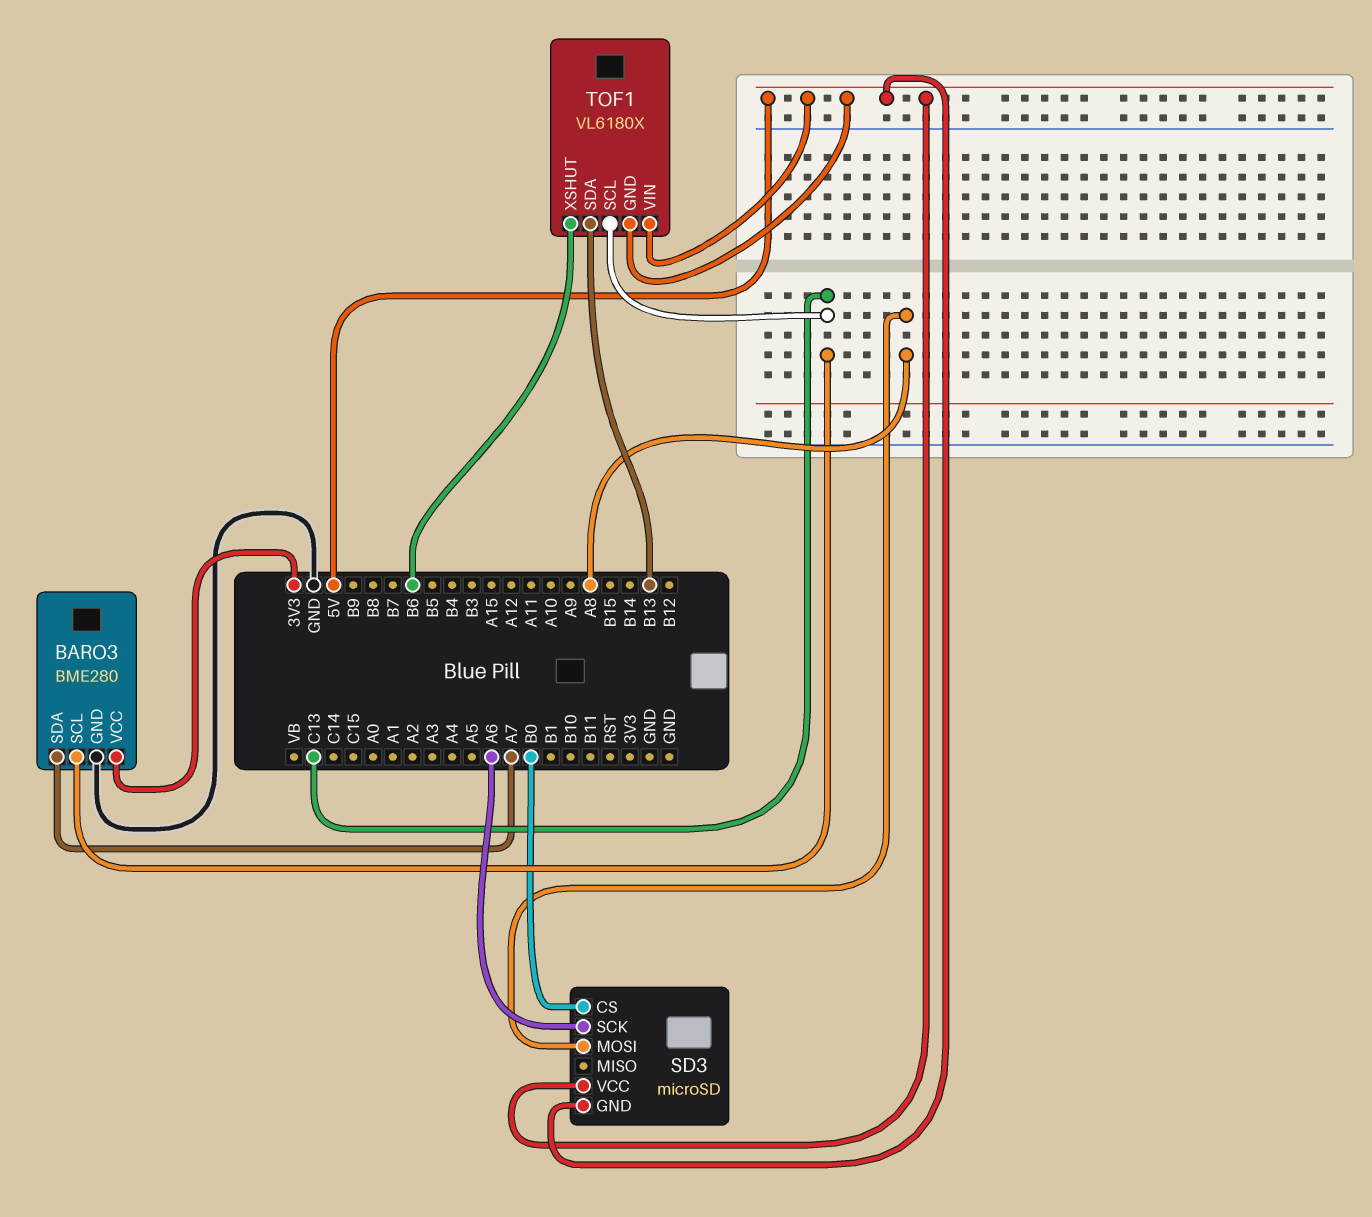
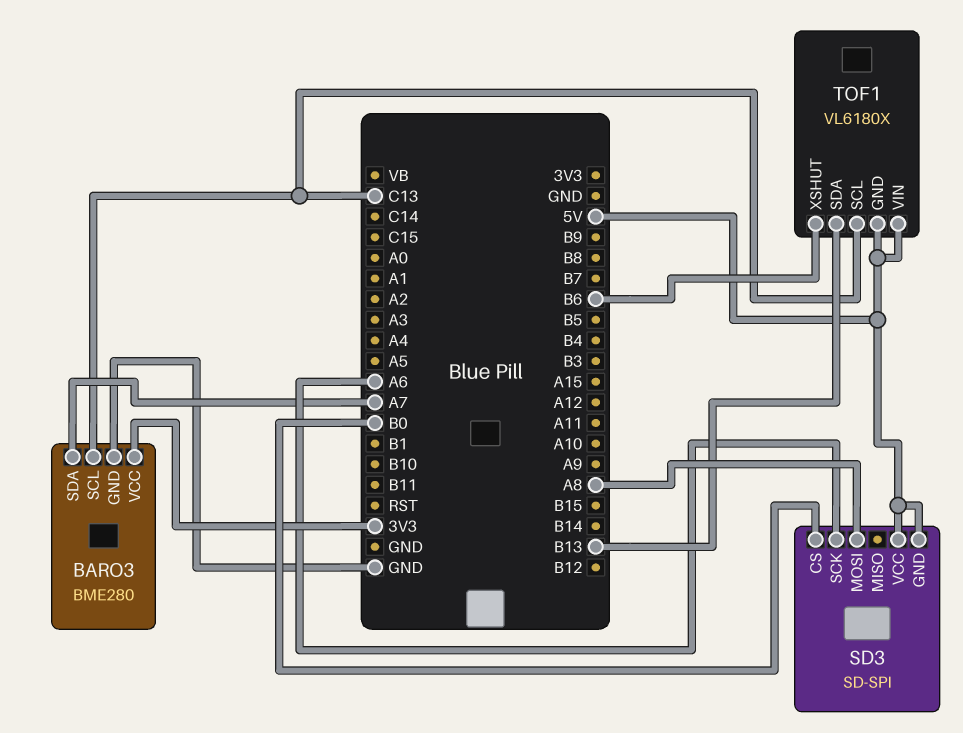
SD3: microSD -> SD-SPI

